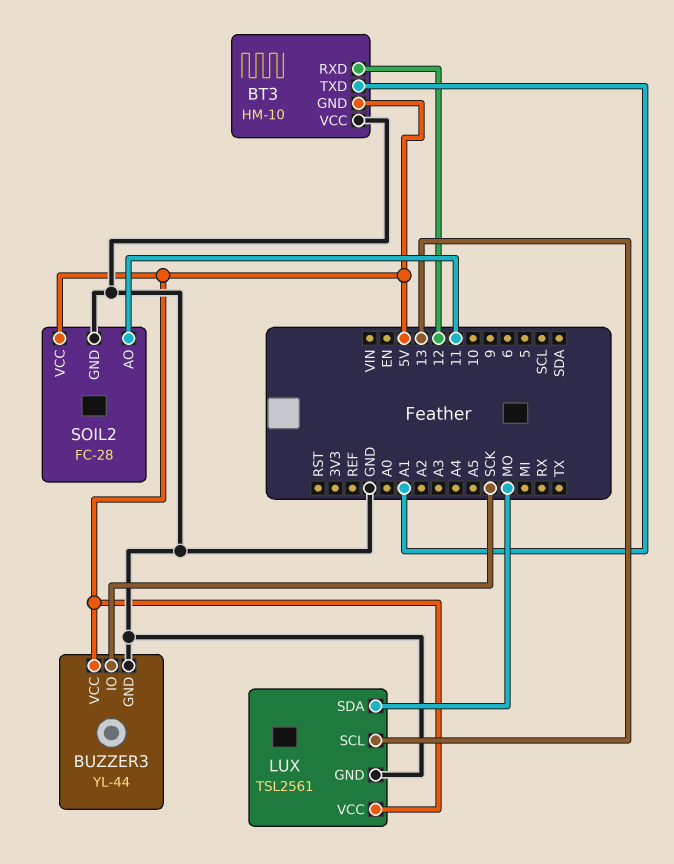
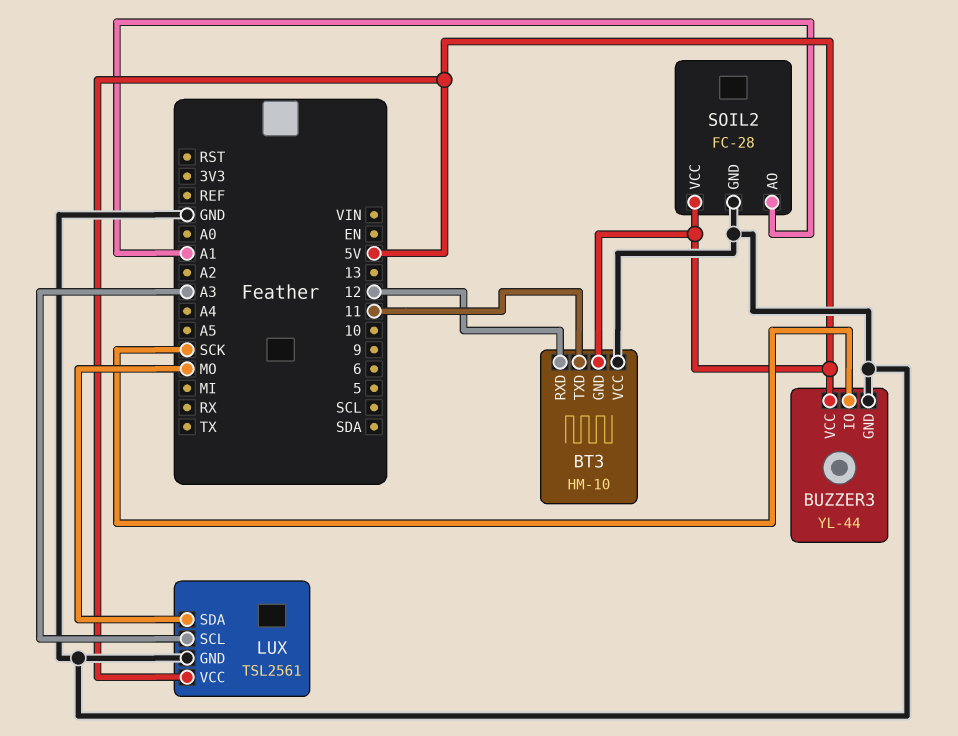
BT3 pin TXD: A1 -> 11
LUX pin SCL: 13 -> A3
SOIL2 pin AO: 11 -> A1

